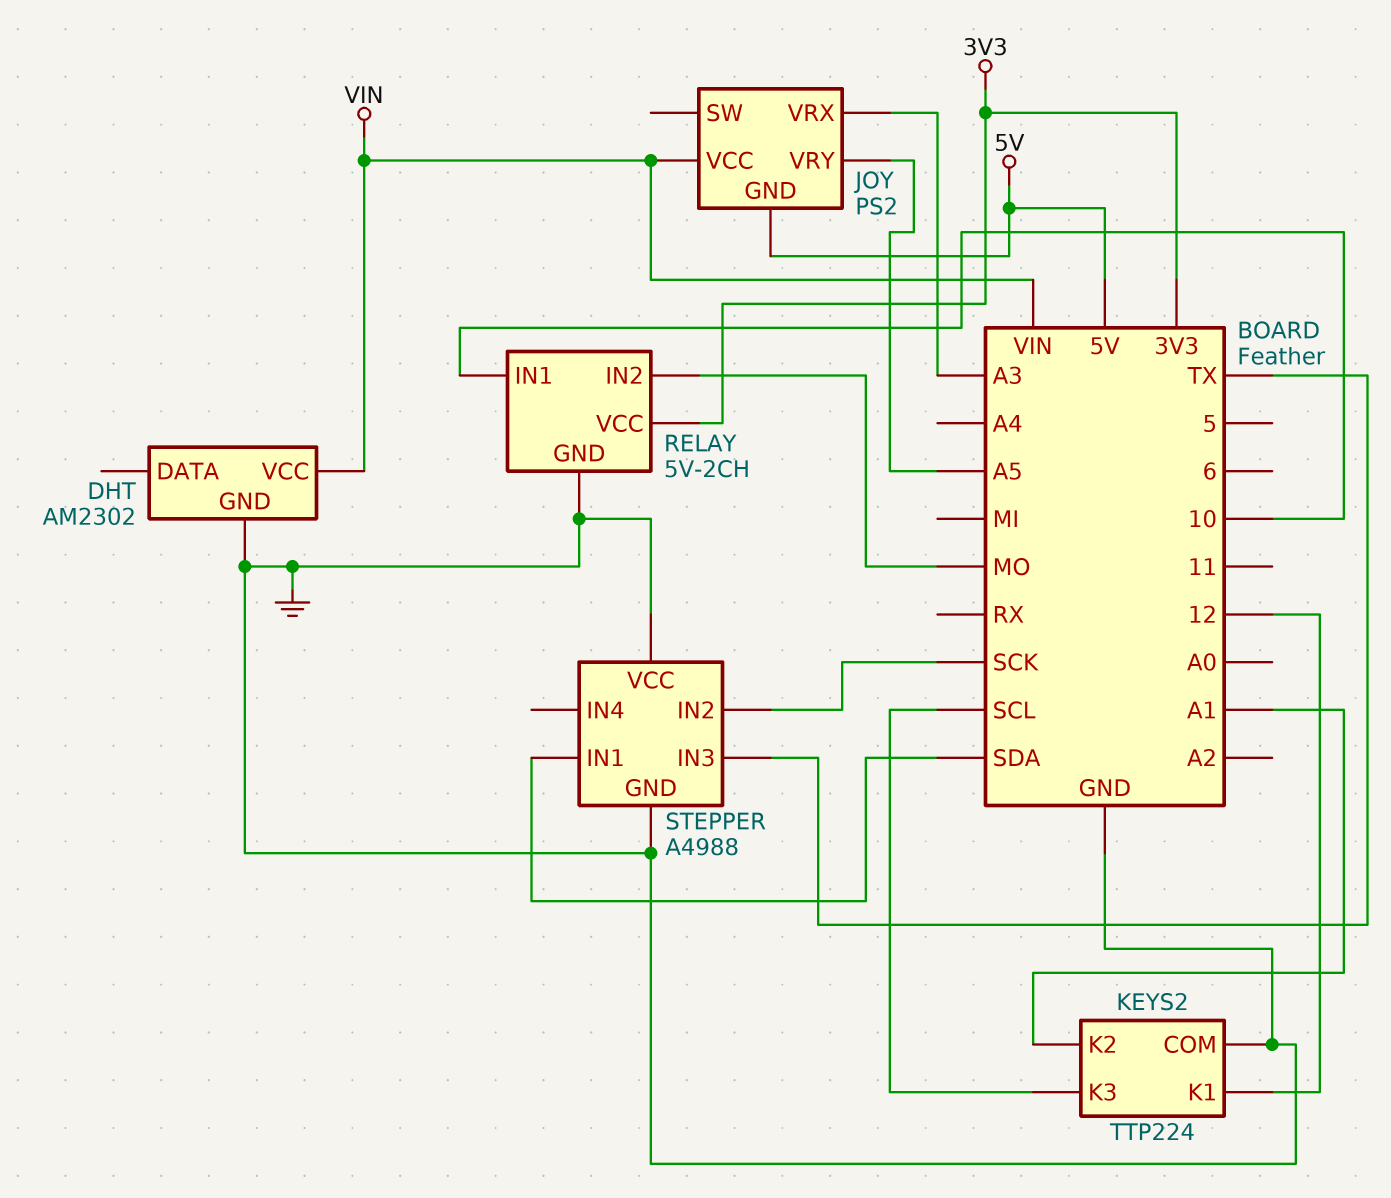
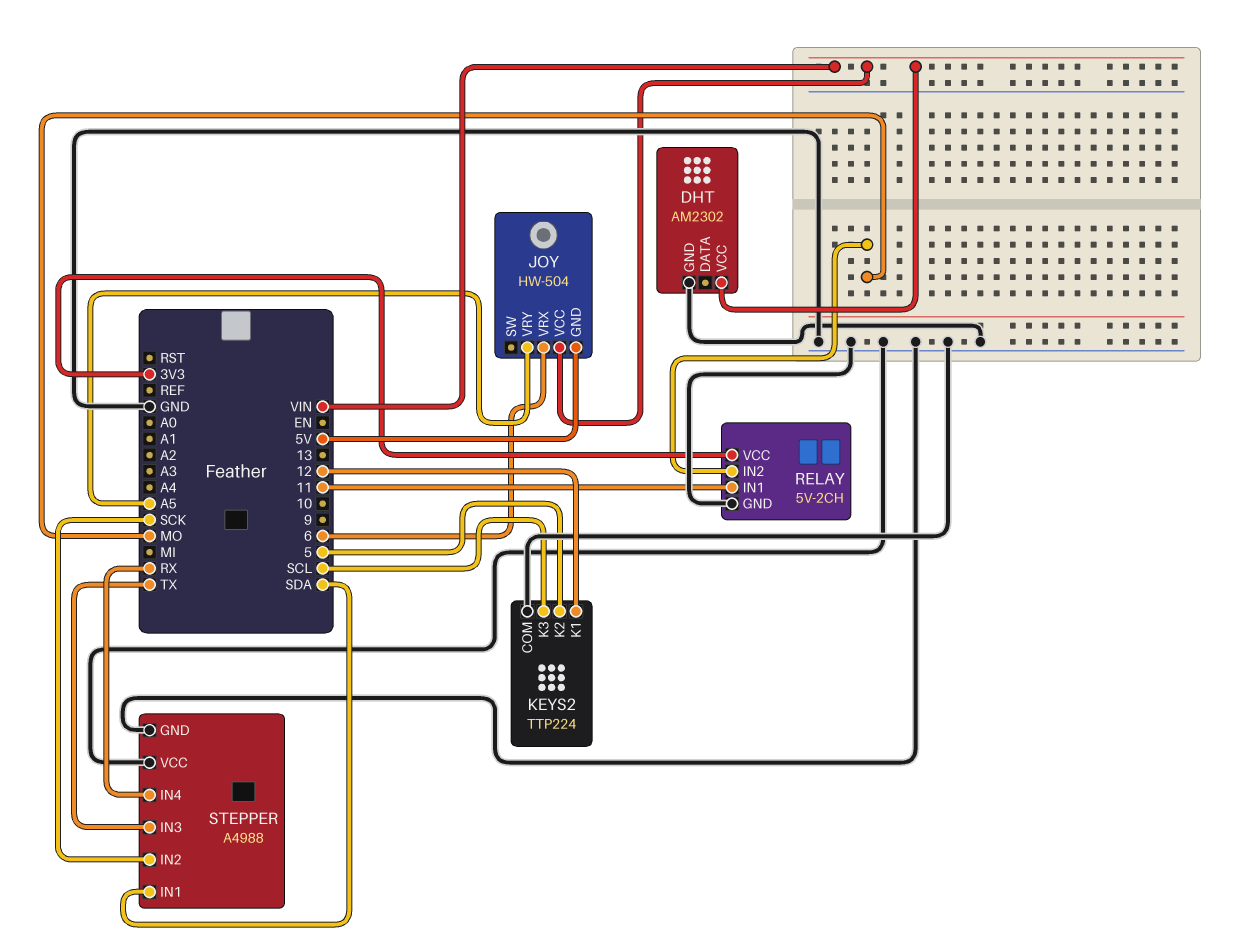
JOY: PS2 -> HW-504
JOY pin VRX: A3 -> 6
KEYS2 pin K2: A1 -> 5
RELAY pin IN1: 10 -> 11
STEPPER pin IN4: none -> RX

